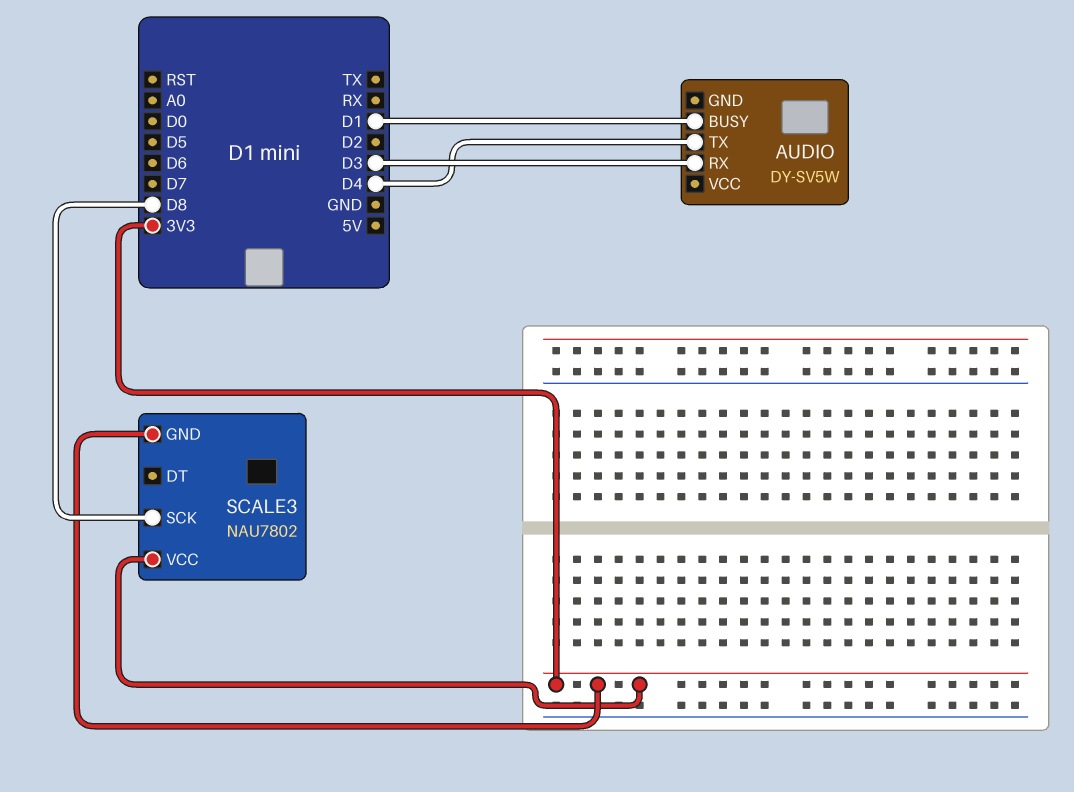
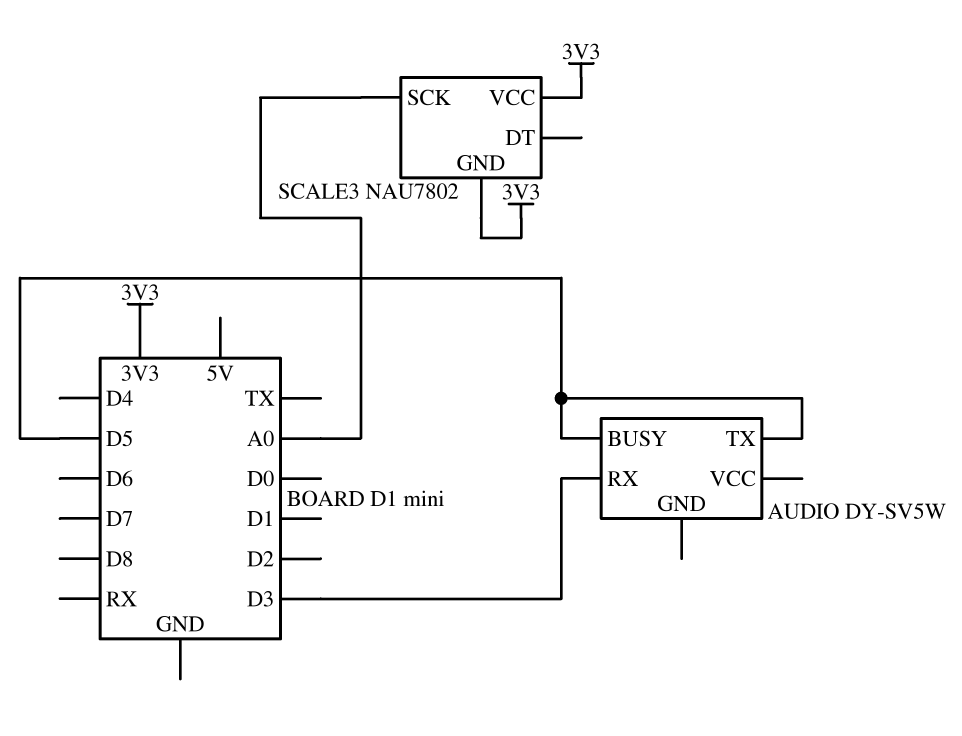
AUDIO pin BUSY: D1 -> D5
AUDIO pin TX: D4 -> D5
SCALE3 pin SCK: D8 -> A0

